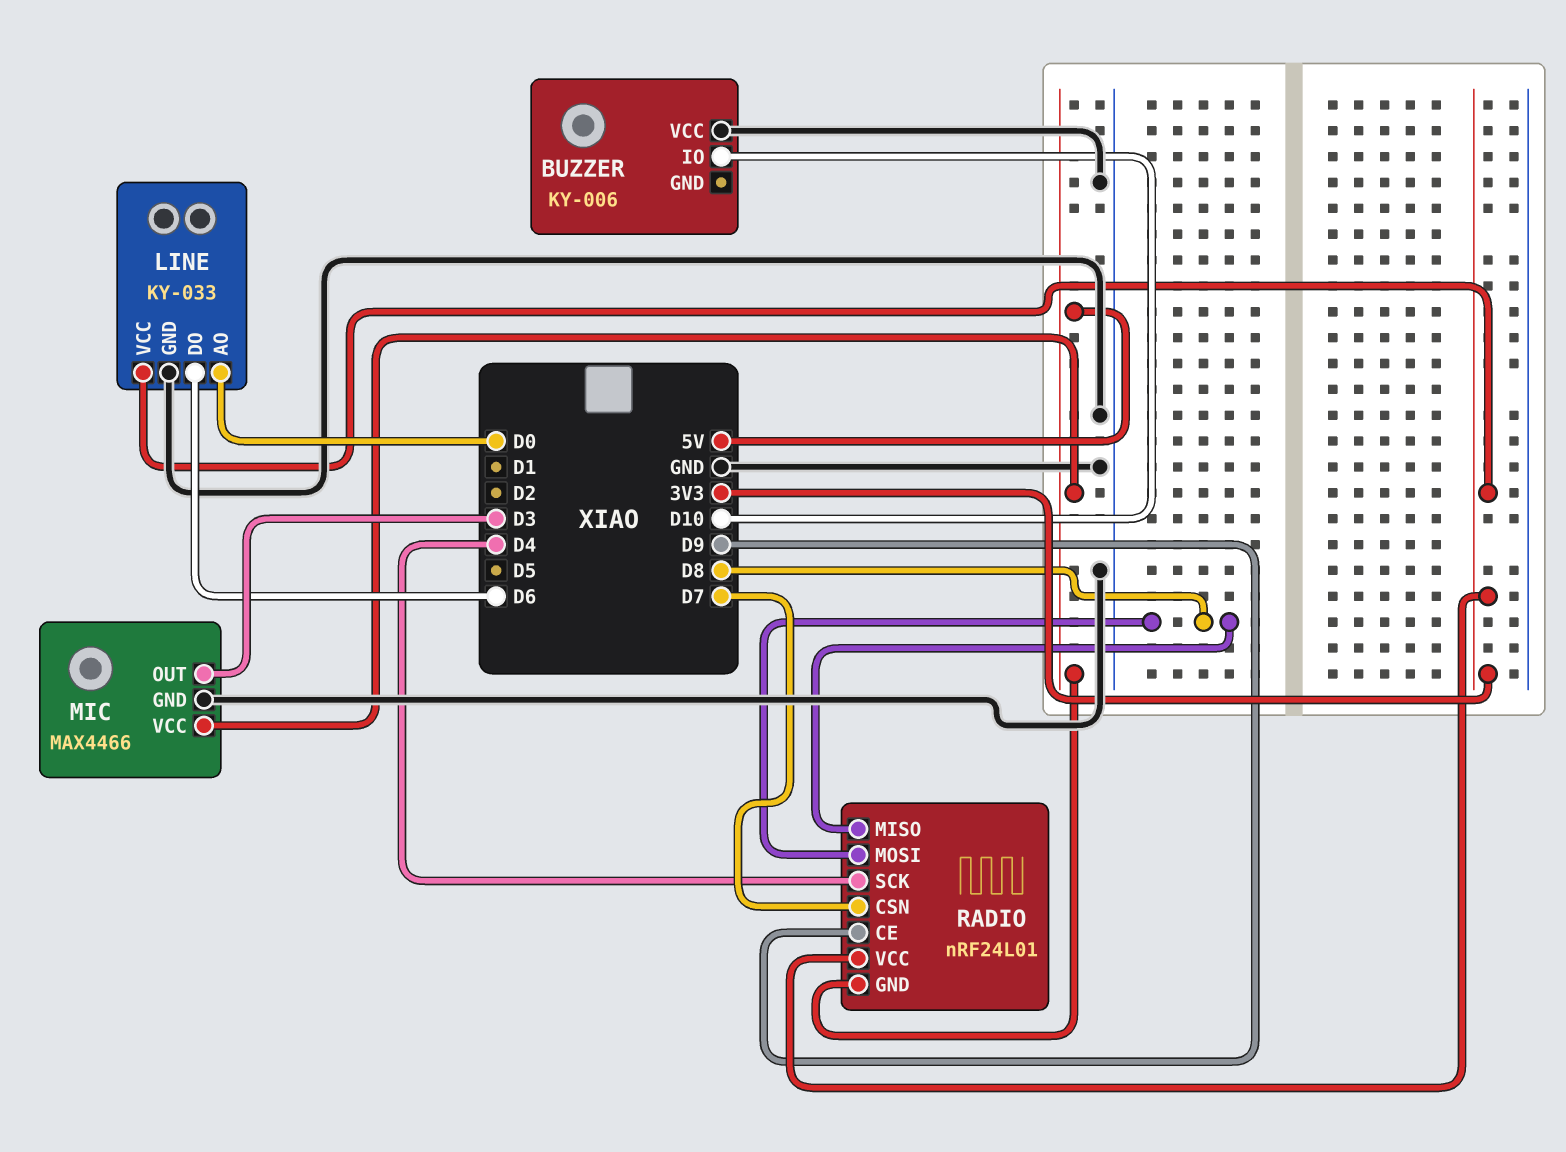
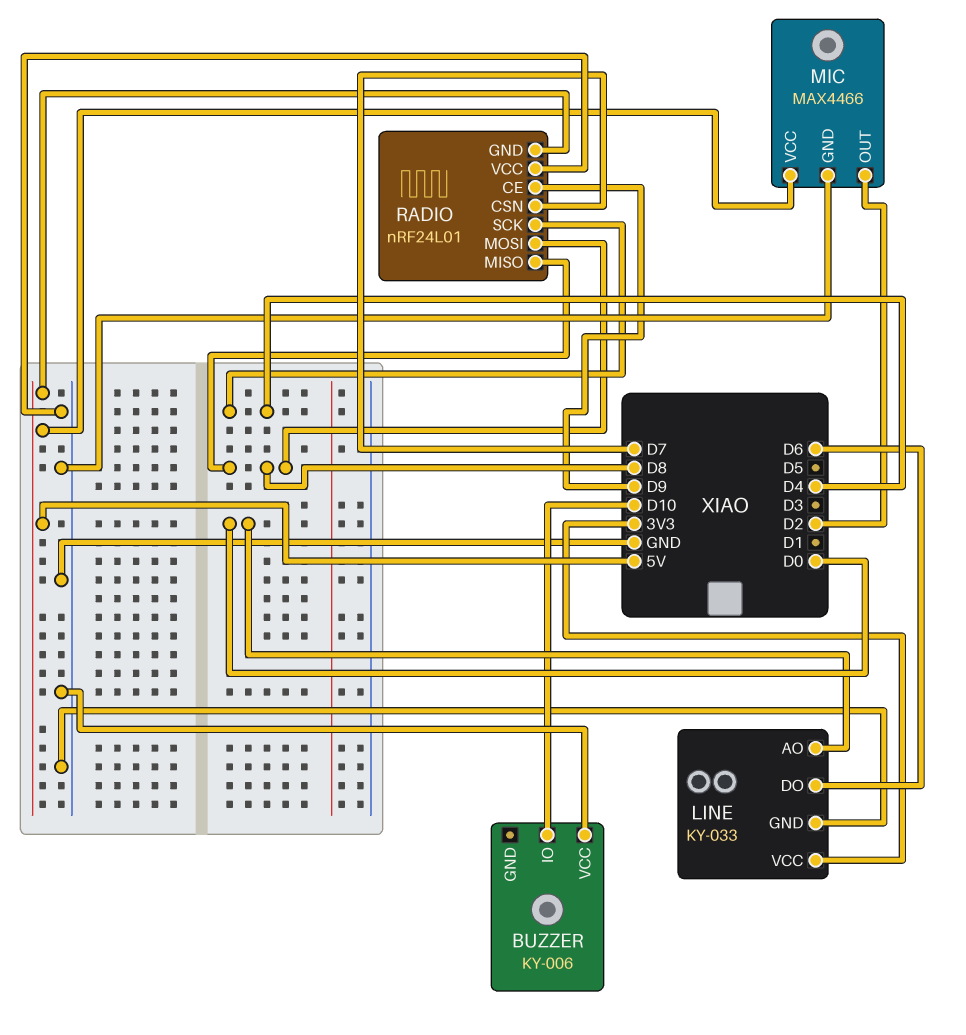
MIC pin OUT: D3 -> D2
RADIO pin VCC: 3V3 -> GND

